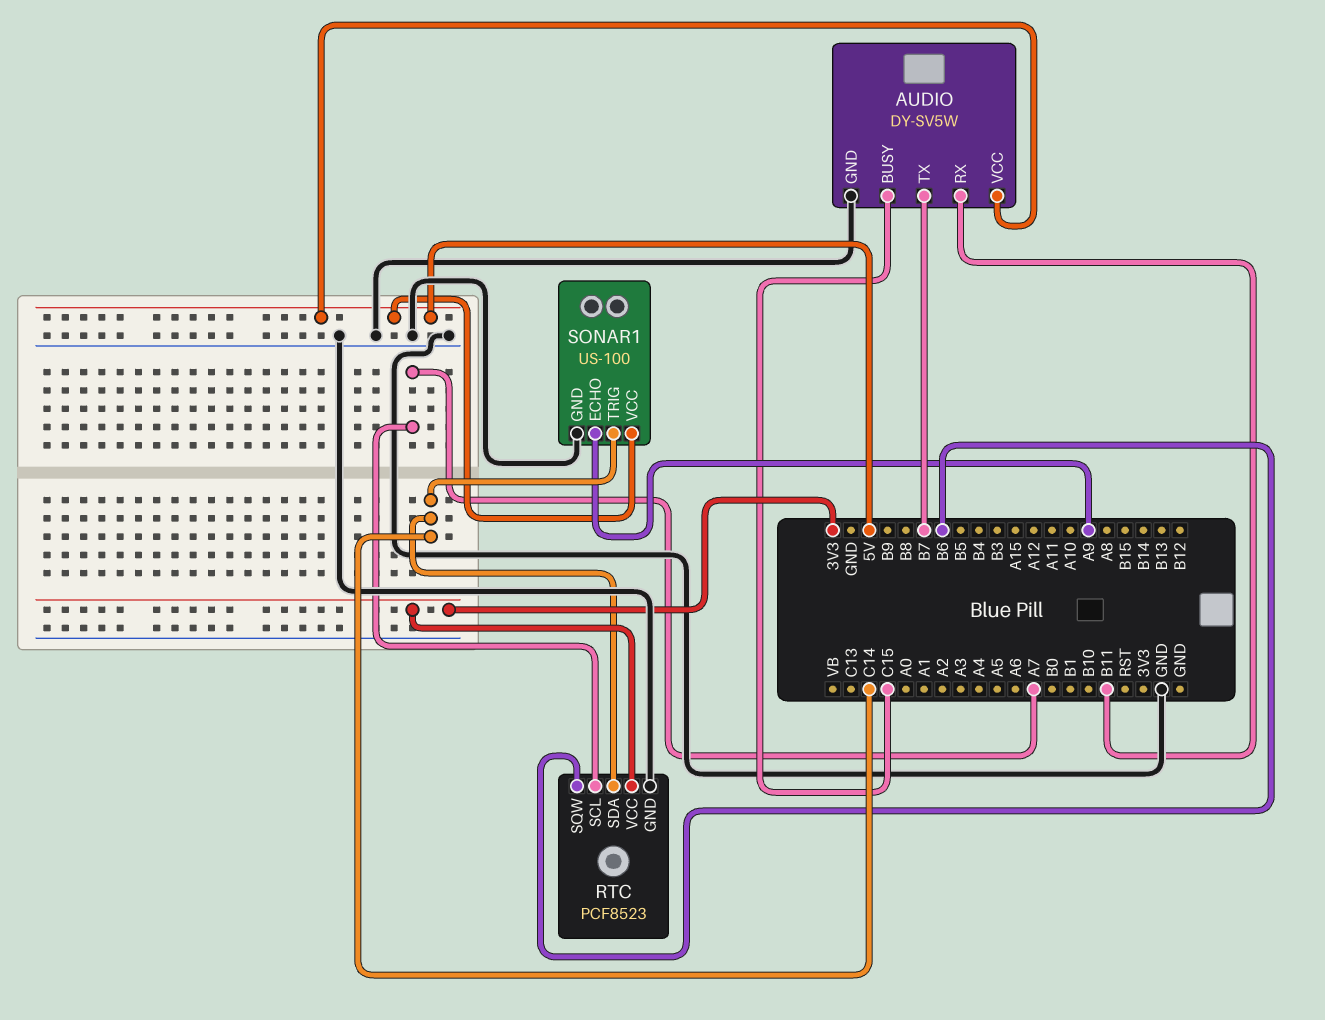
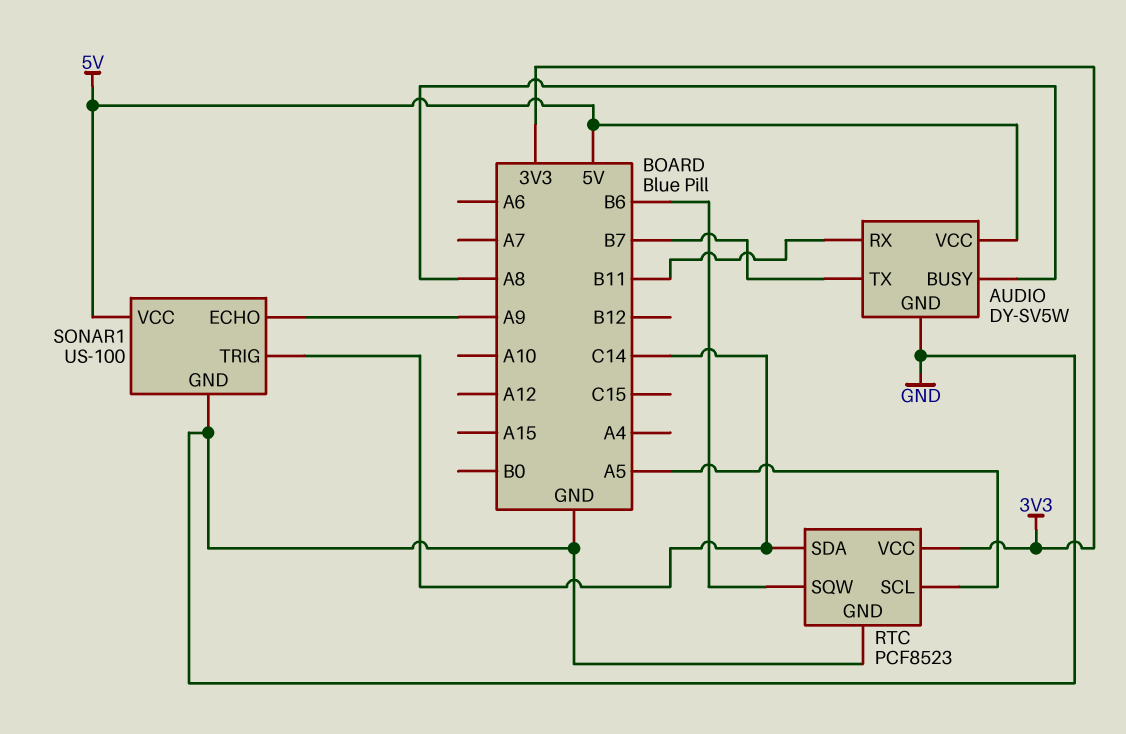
AUDIO pin BUSY: C15 -> A8
RTC pin SCL: A7 -> A5

